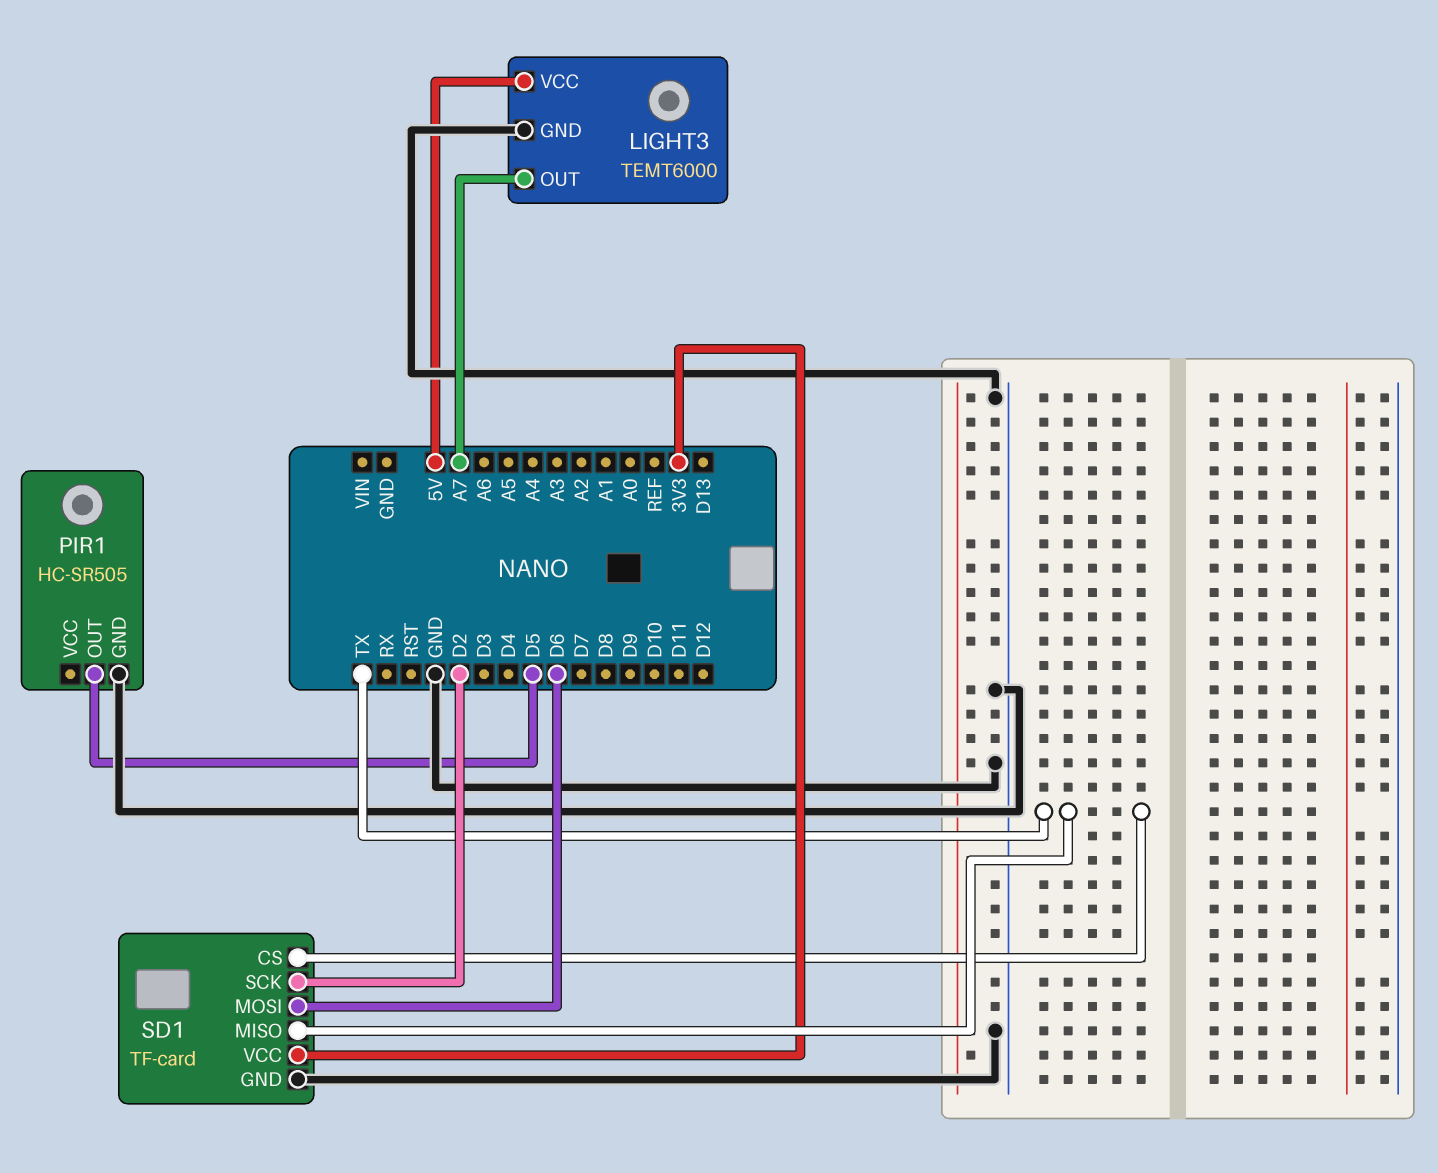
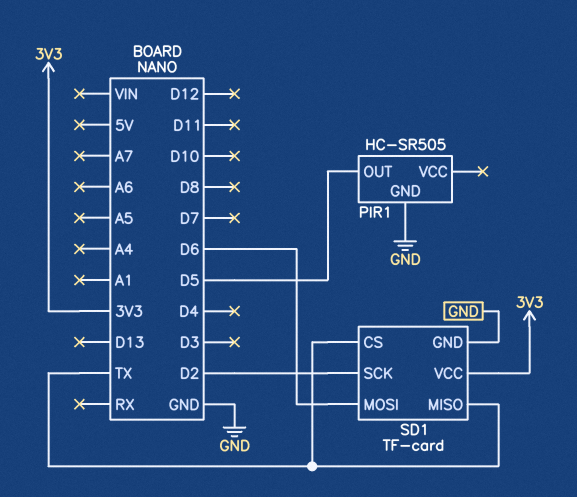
LIGHT3: TEMT6000 -> none
LIGHT3 pin GND: GND -> none
LIGHT3 pin OUT: A7 -> none
LIGHT3 pin VCC: 5V -> none

